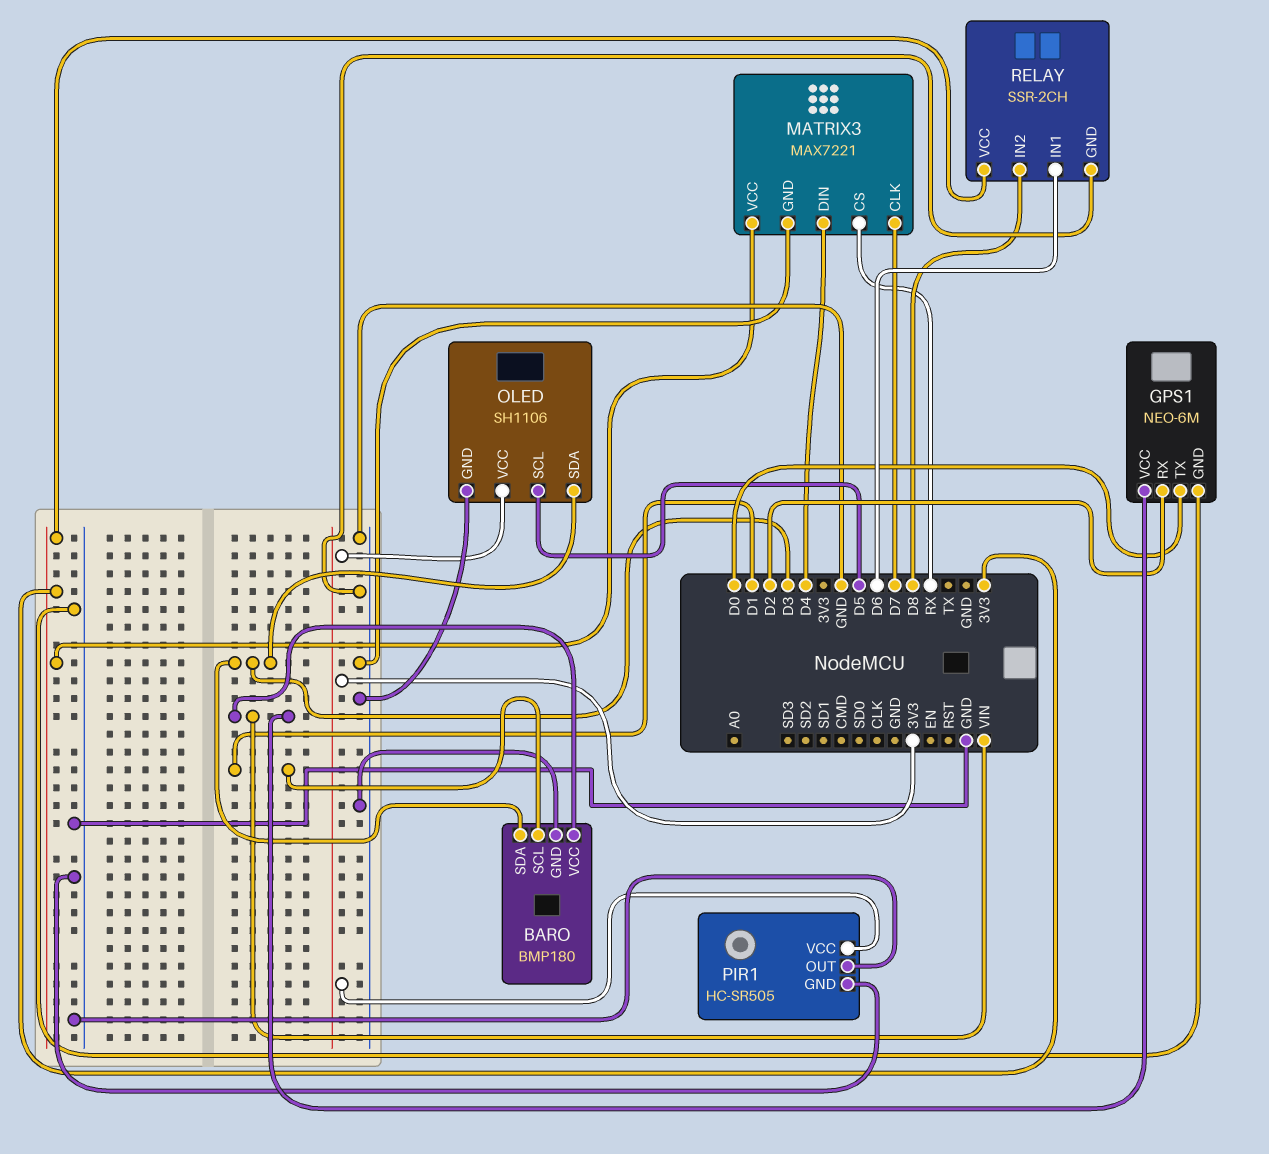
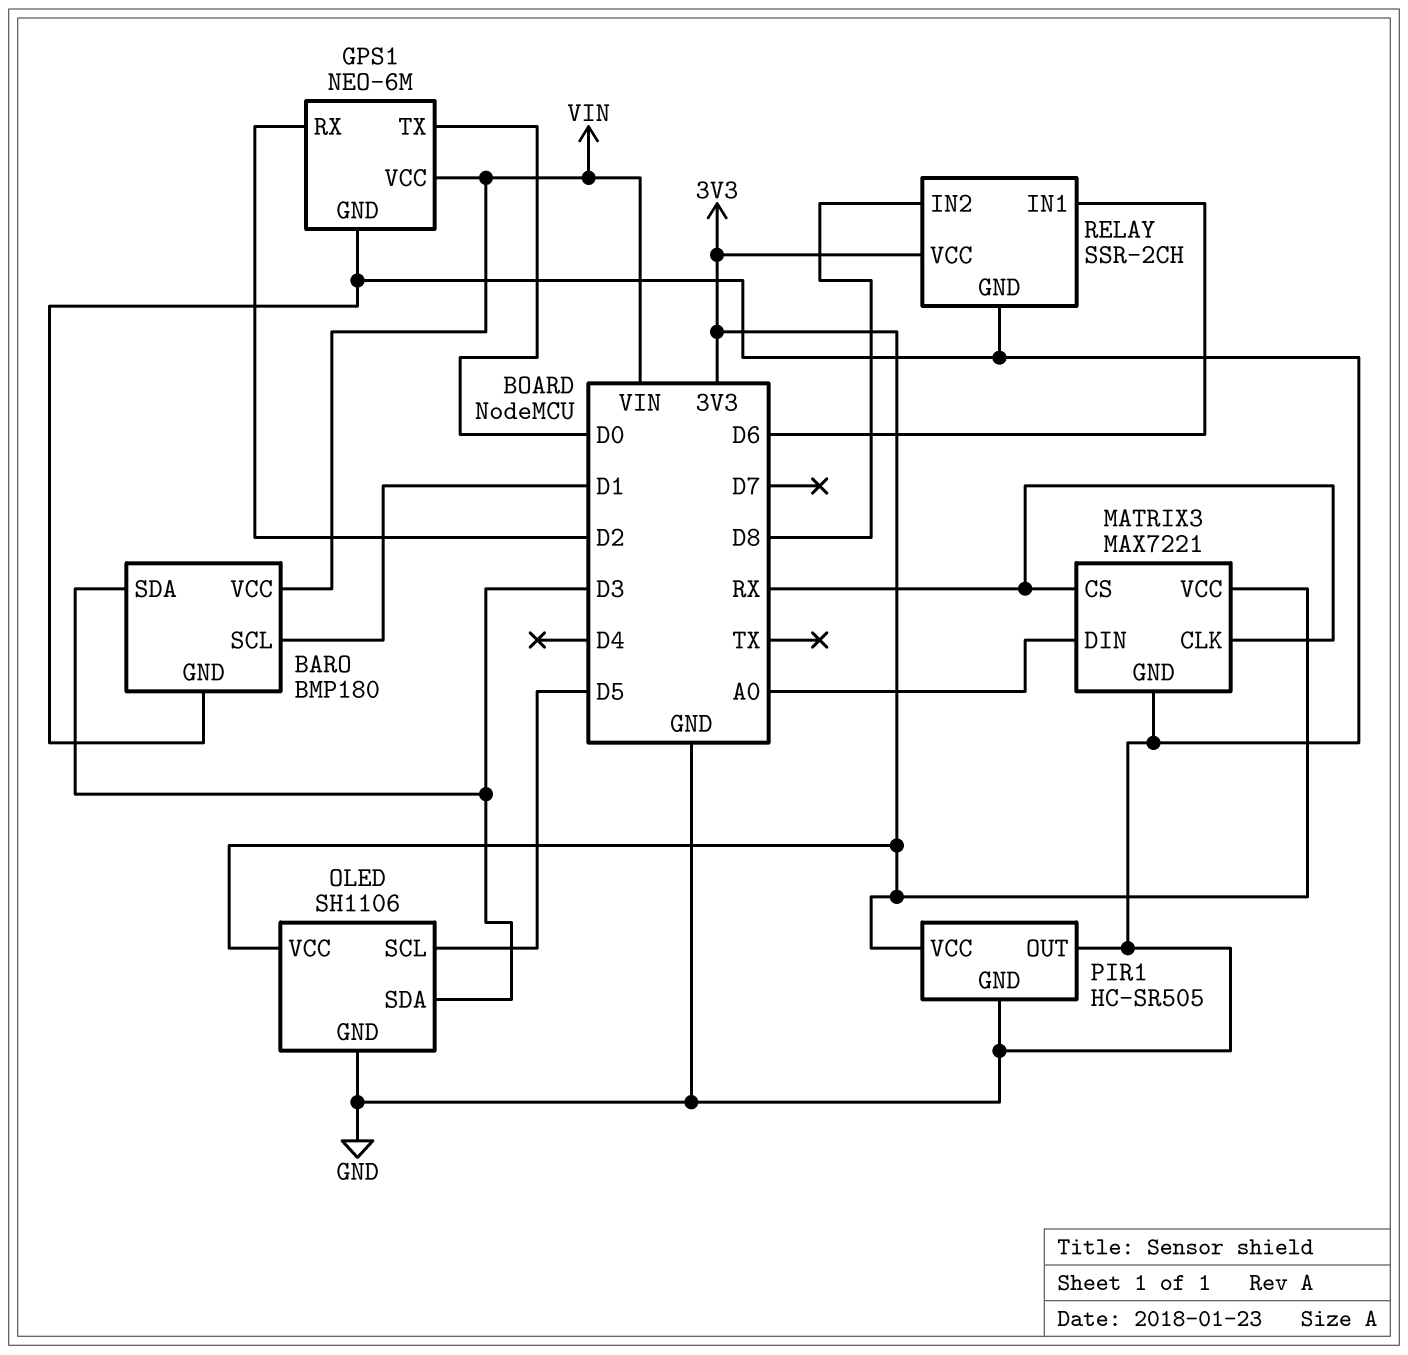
MATRIX3 pin CLK: D7 -> RX
MATRIX3 pin DIN: D4 -> A0

